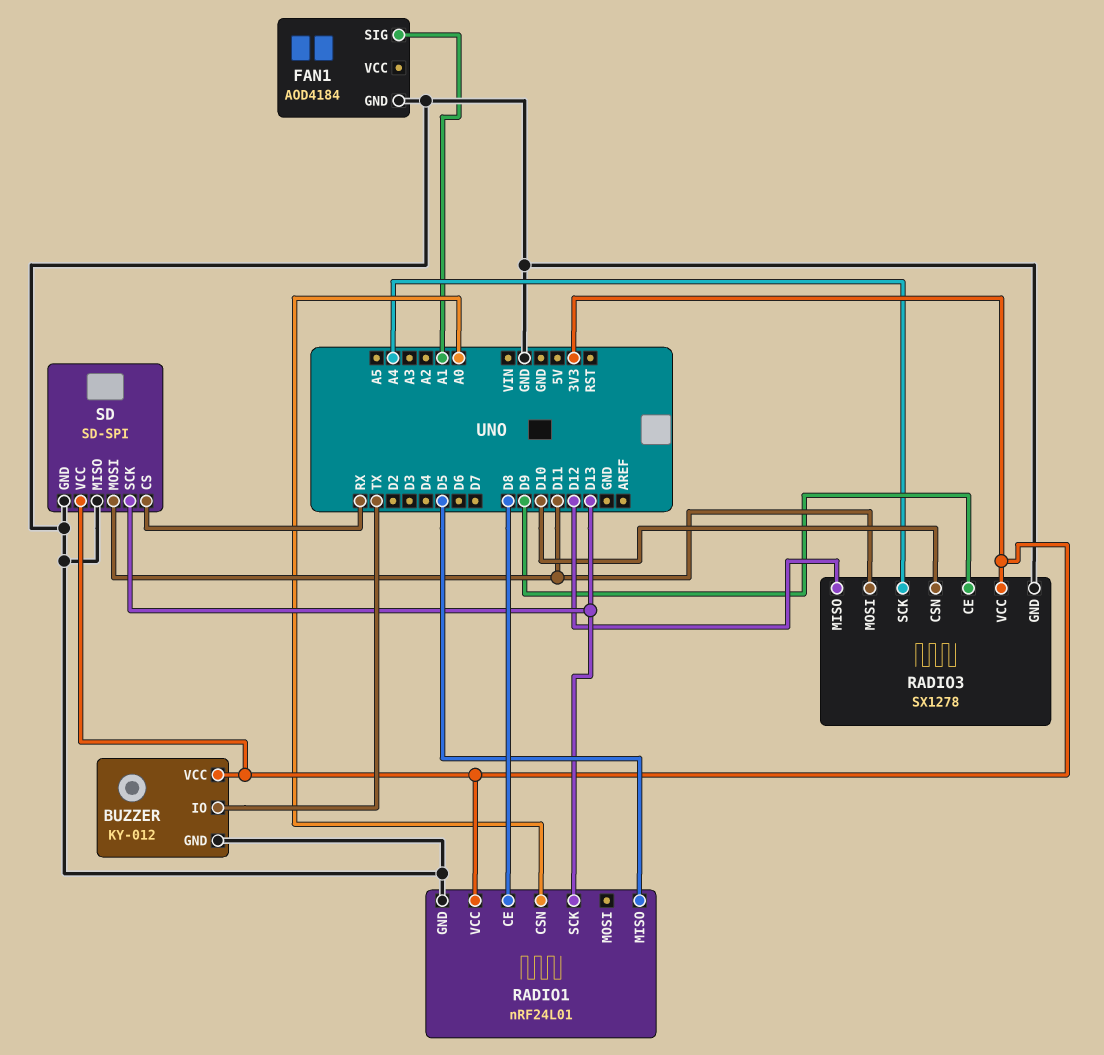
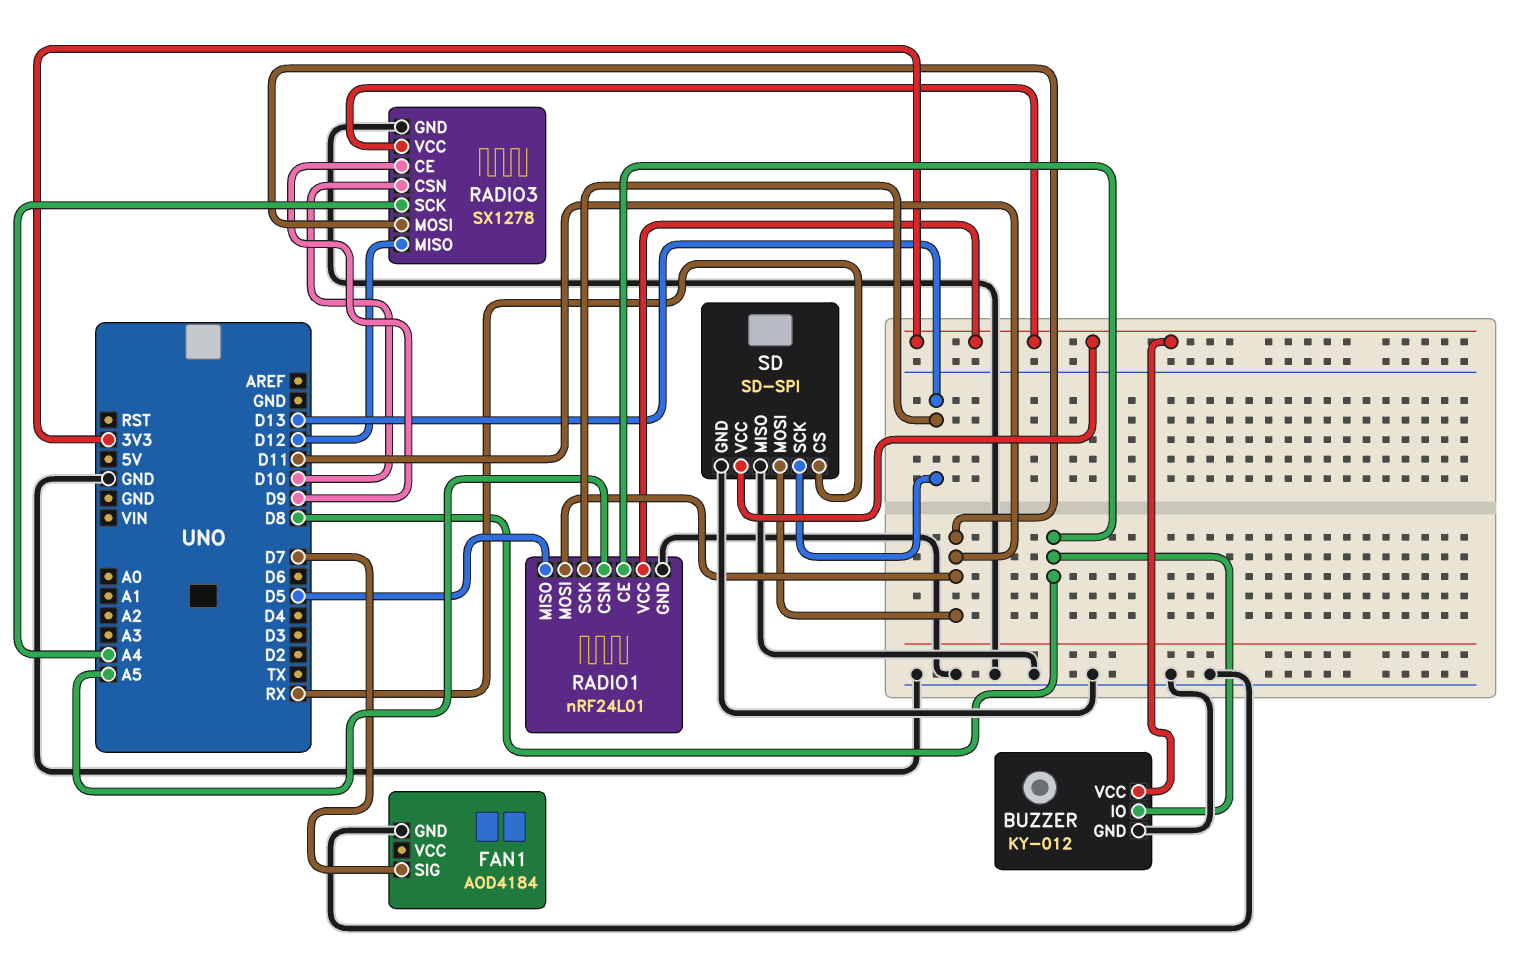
BUZZER pin IO: TX -> D8
FAN1 pin SIG: A1 -> D7
RADIO1 pin CSN: A0 -> A5
RADIO1 pin MOSI: none -> D11

